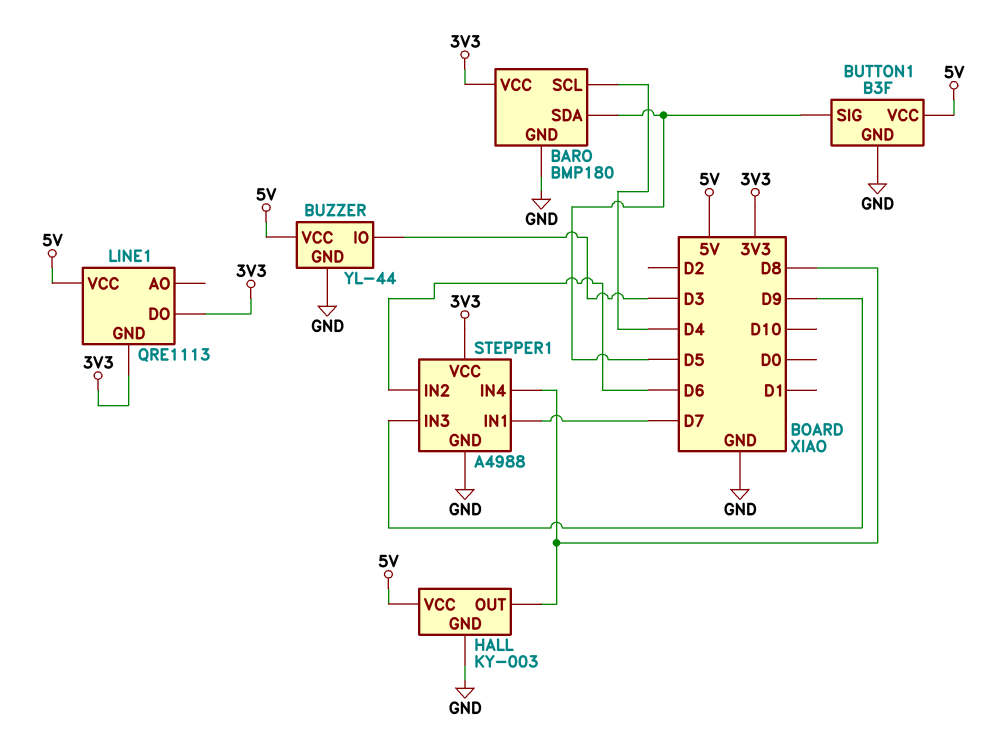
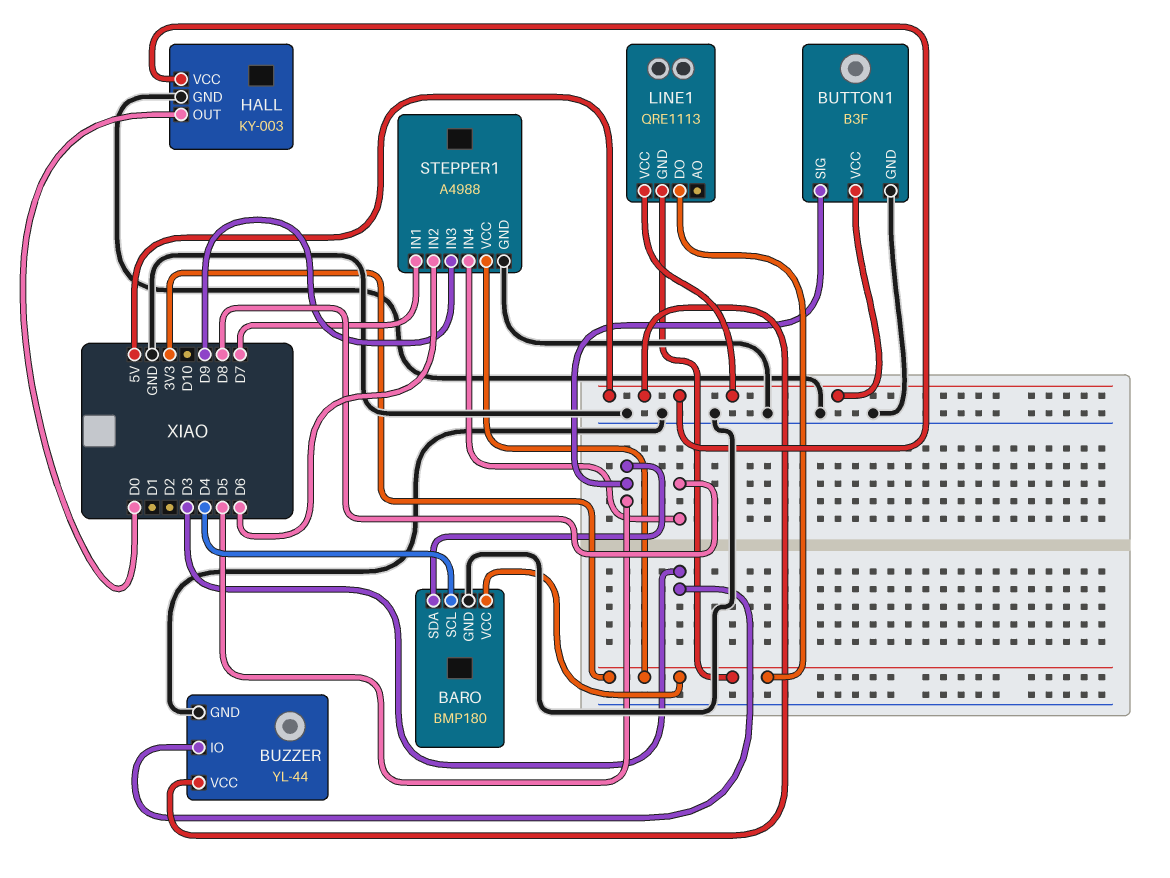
HALL pin OUT: D8 -> D0

